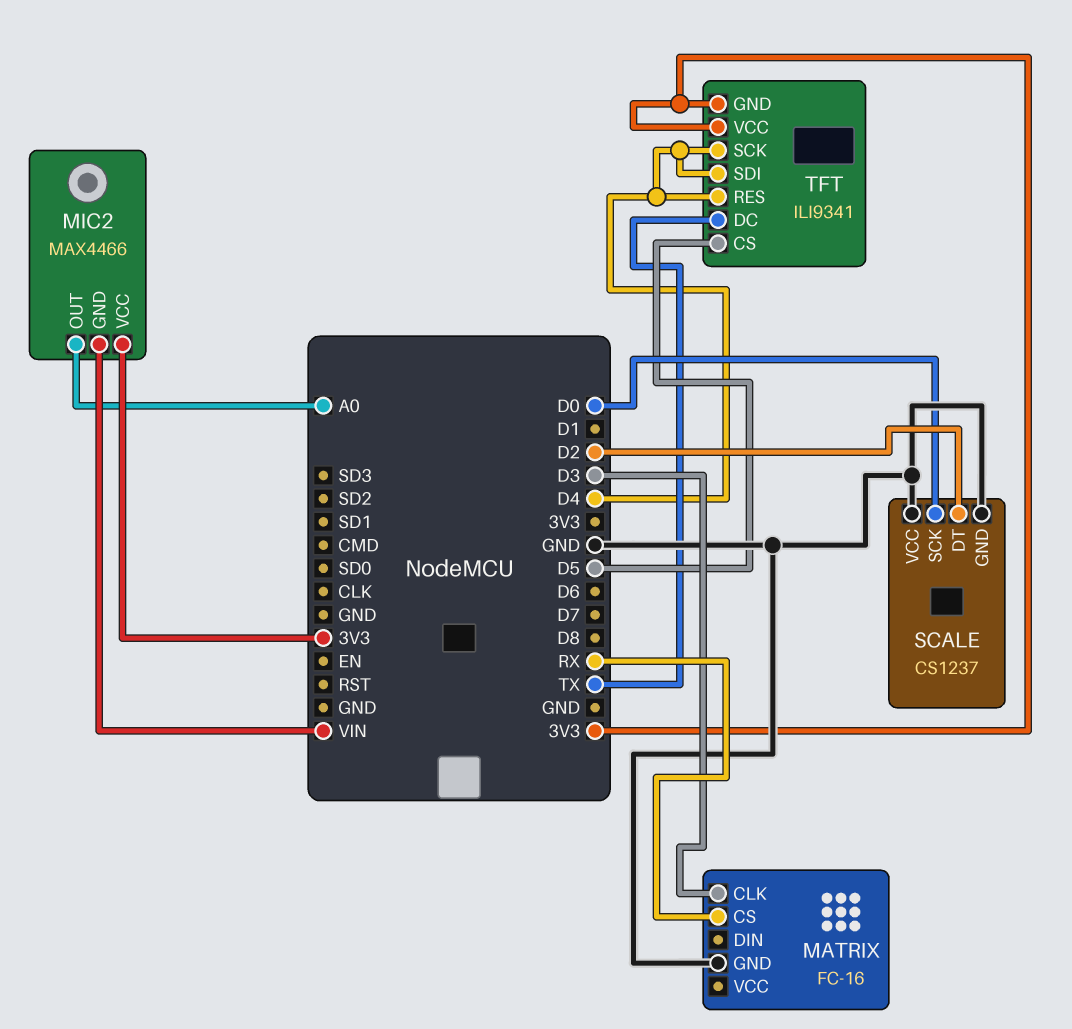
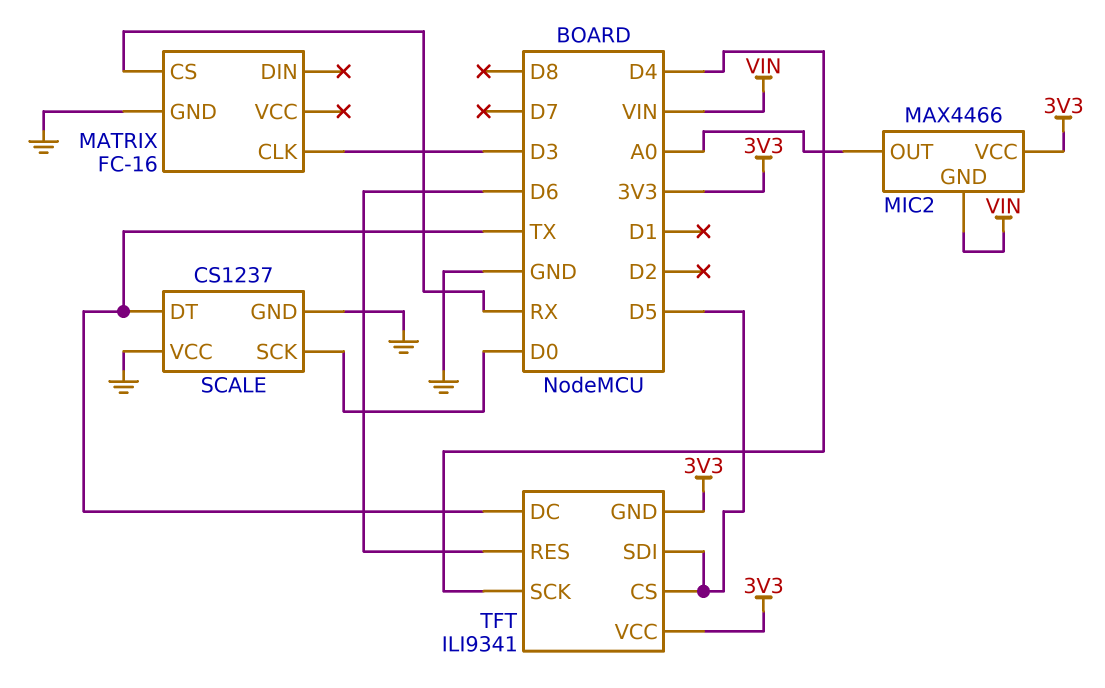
SCALE pin DT: D2 -> TX
TFT pin RES: D4 -> D6
TFT pin SDI: D4 -> D5

